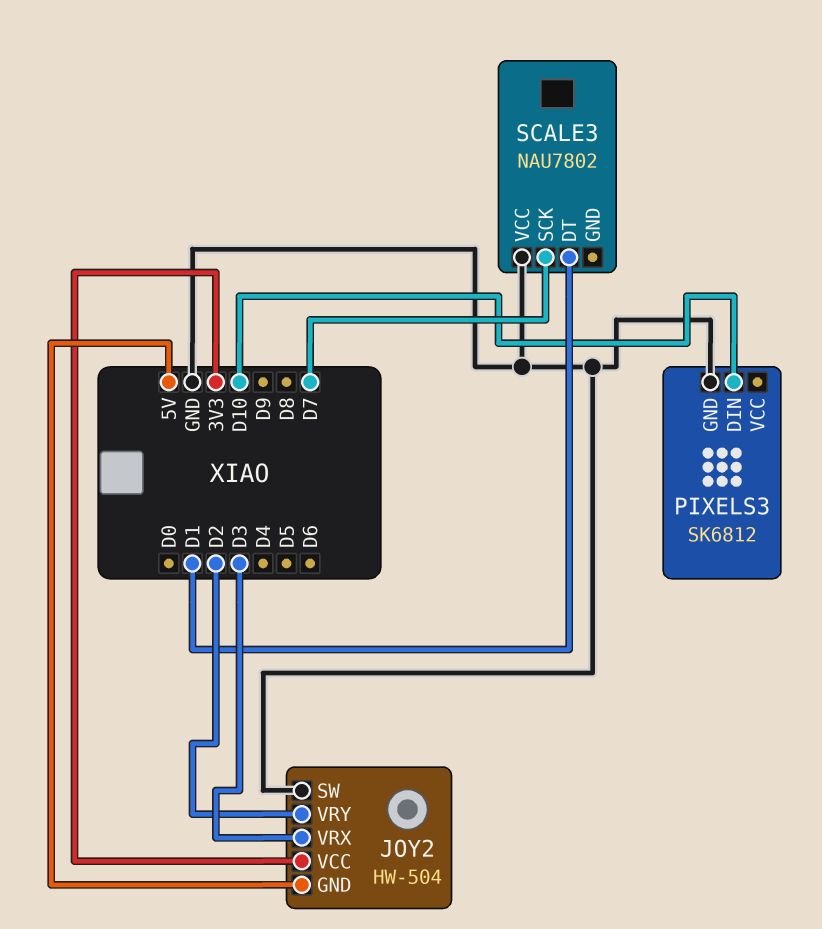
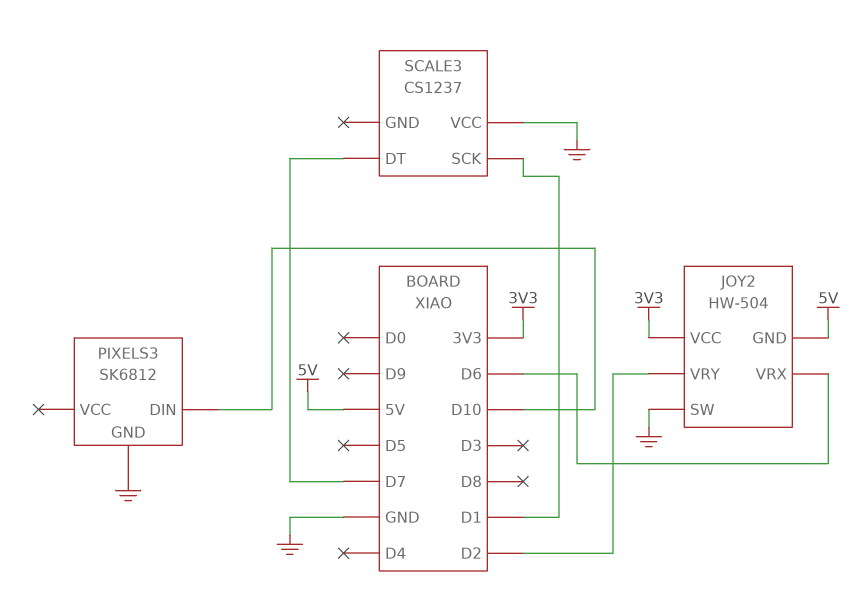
JOY2 pin VRX: D3 -> D6
SCALE3: NAU7802 -> CS1237
SCALE3 pin DT: D1 -> D7
SCALE3 pin SCK: D7 -> D1

